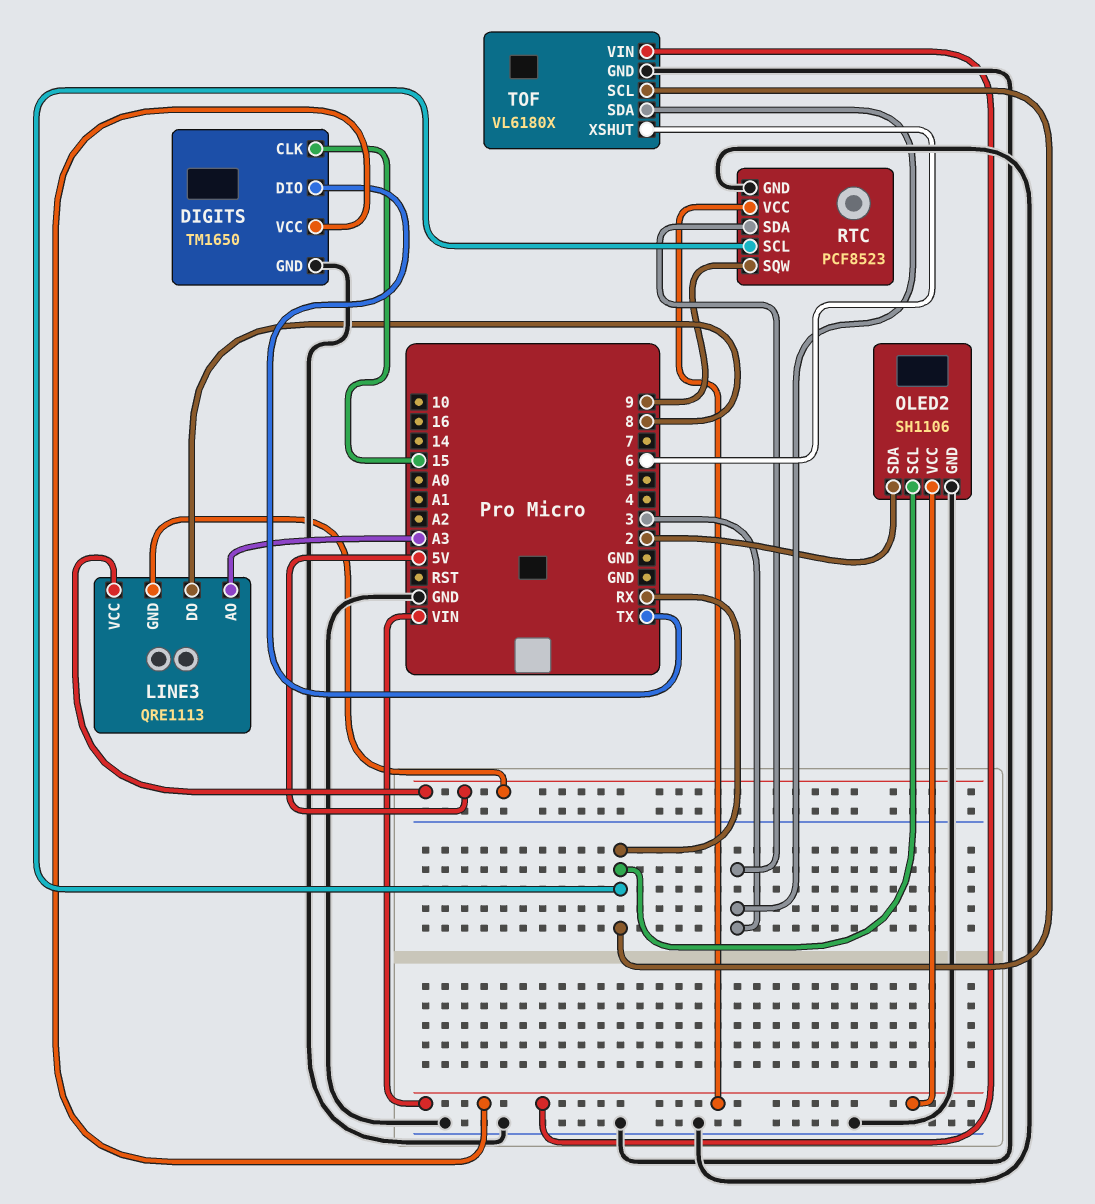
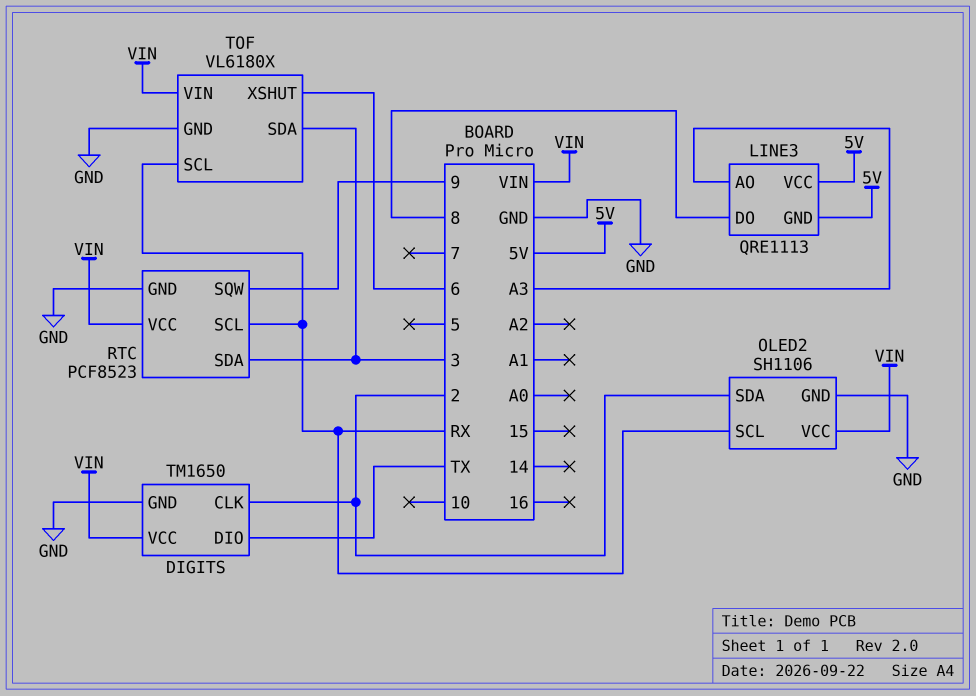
DIGITS pin CLK: 15 -> 2

